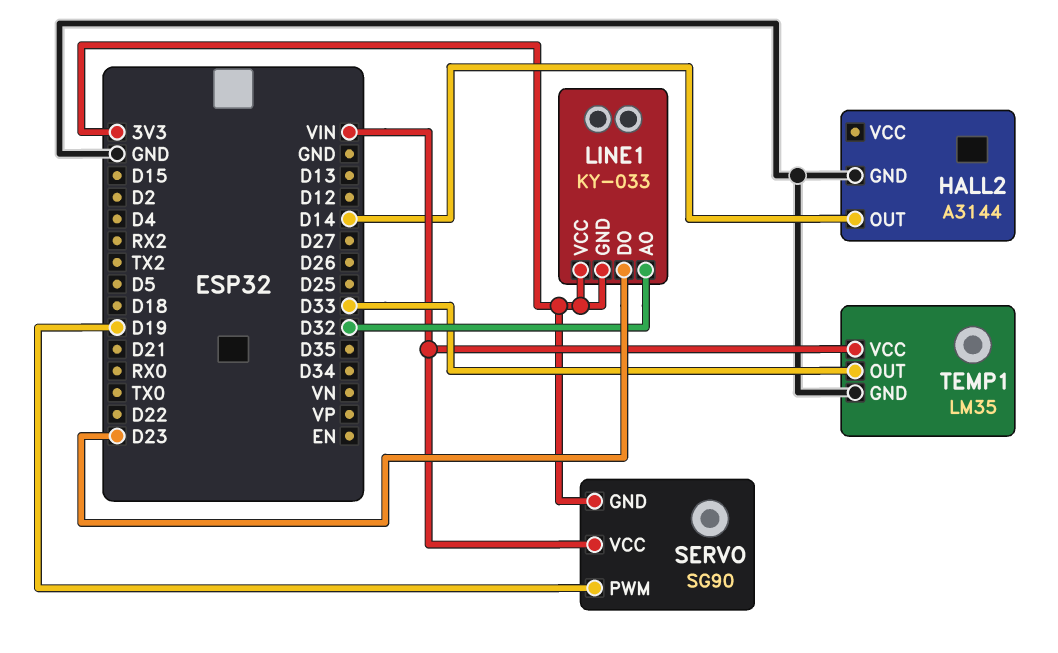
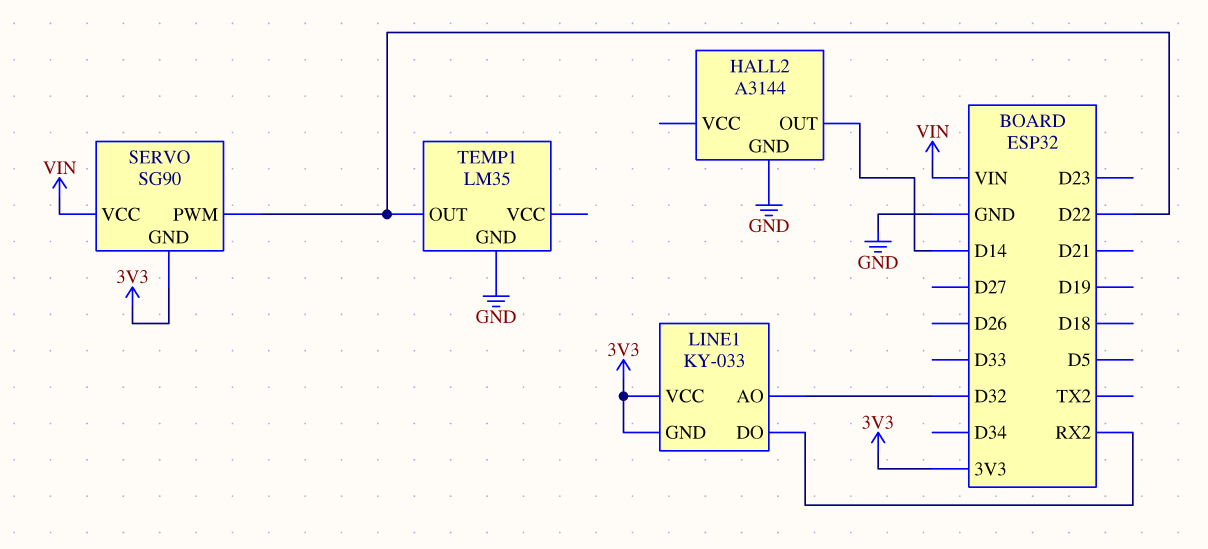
LINE1 pin DO: D23 -> RX2
SERVO pin PWM: D19 -> D22
TEMP1 pin OUT: D33 -> D22
TEMP1 pin VCC: VIN -> none

